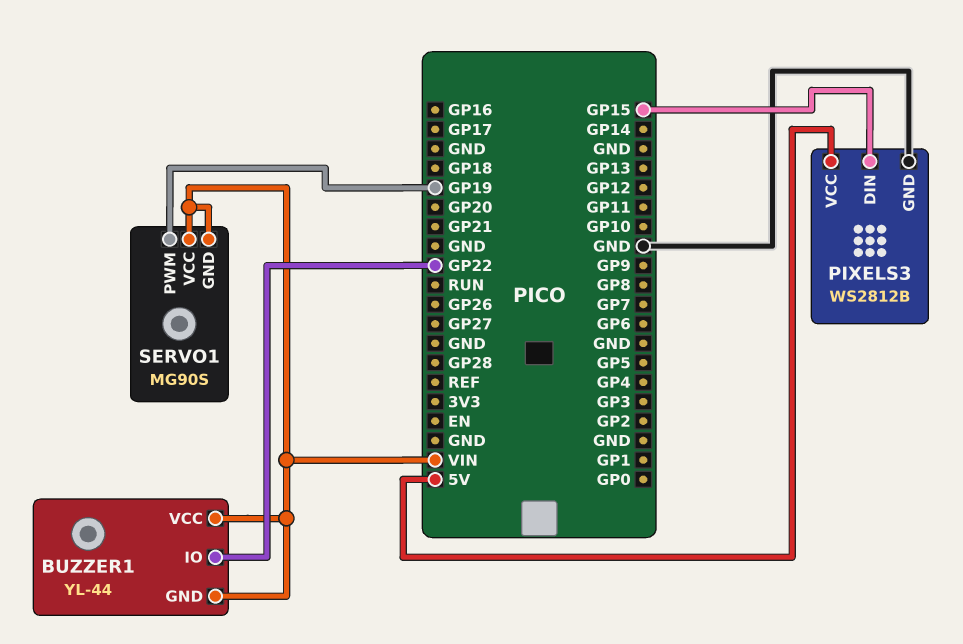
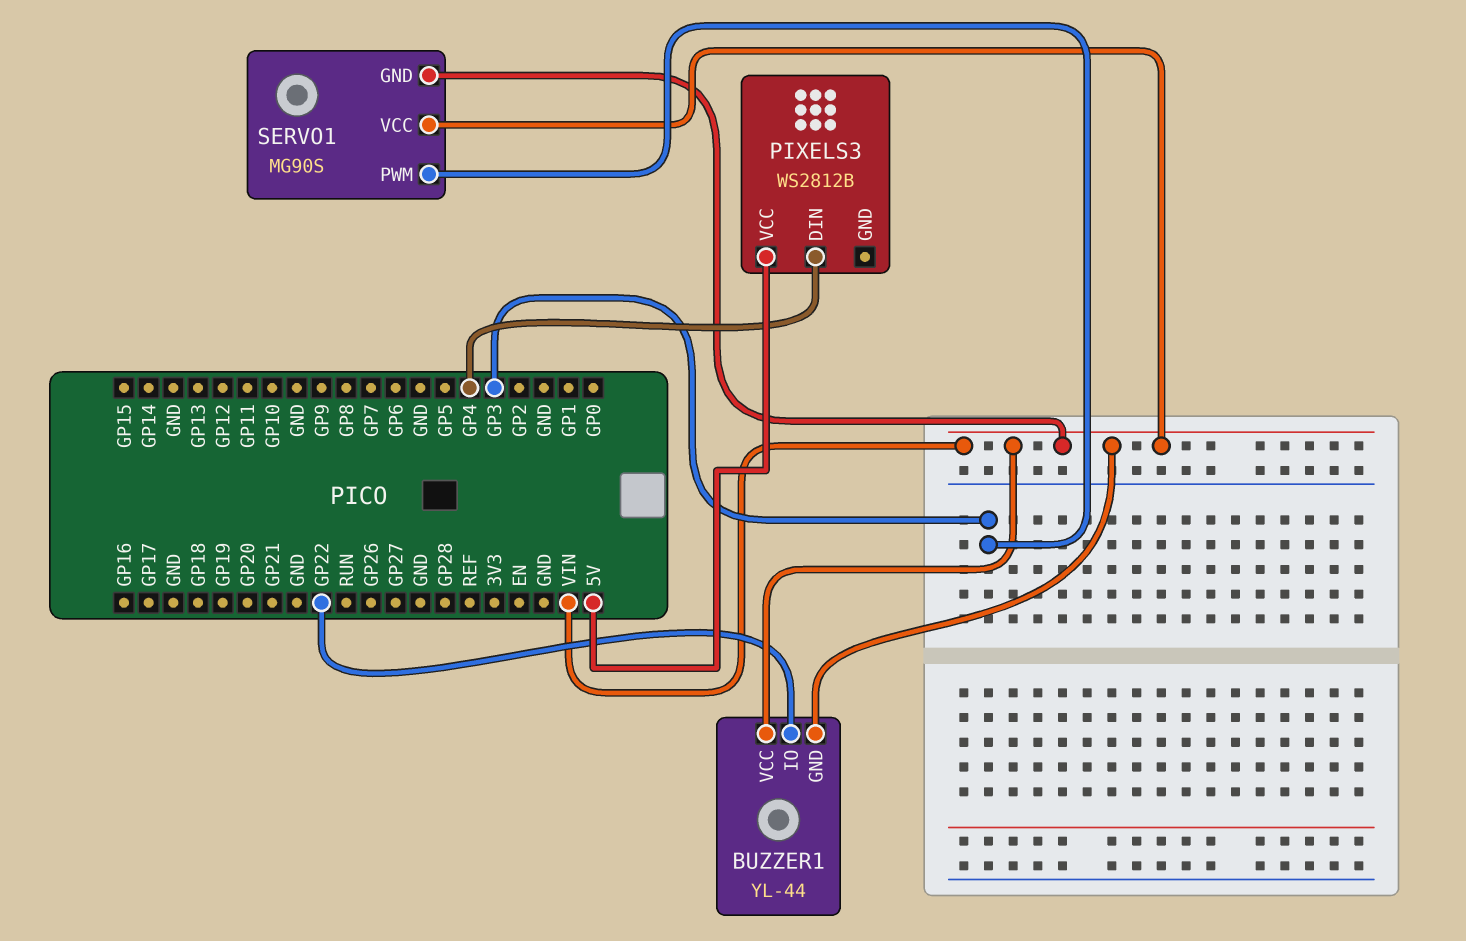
PIXELS3 pin DIN: GP15 -> GP4
PIXELS3 pin GND: GND -> none
SERVO1 pin PWM: GP19 -> GP3

